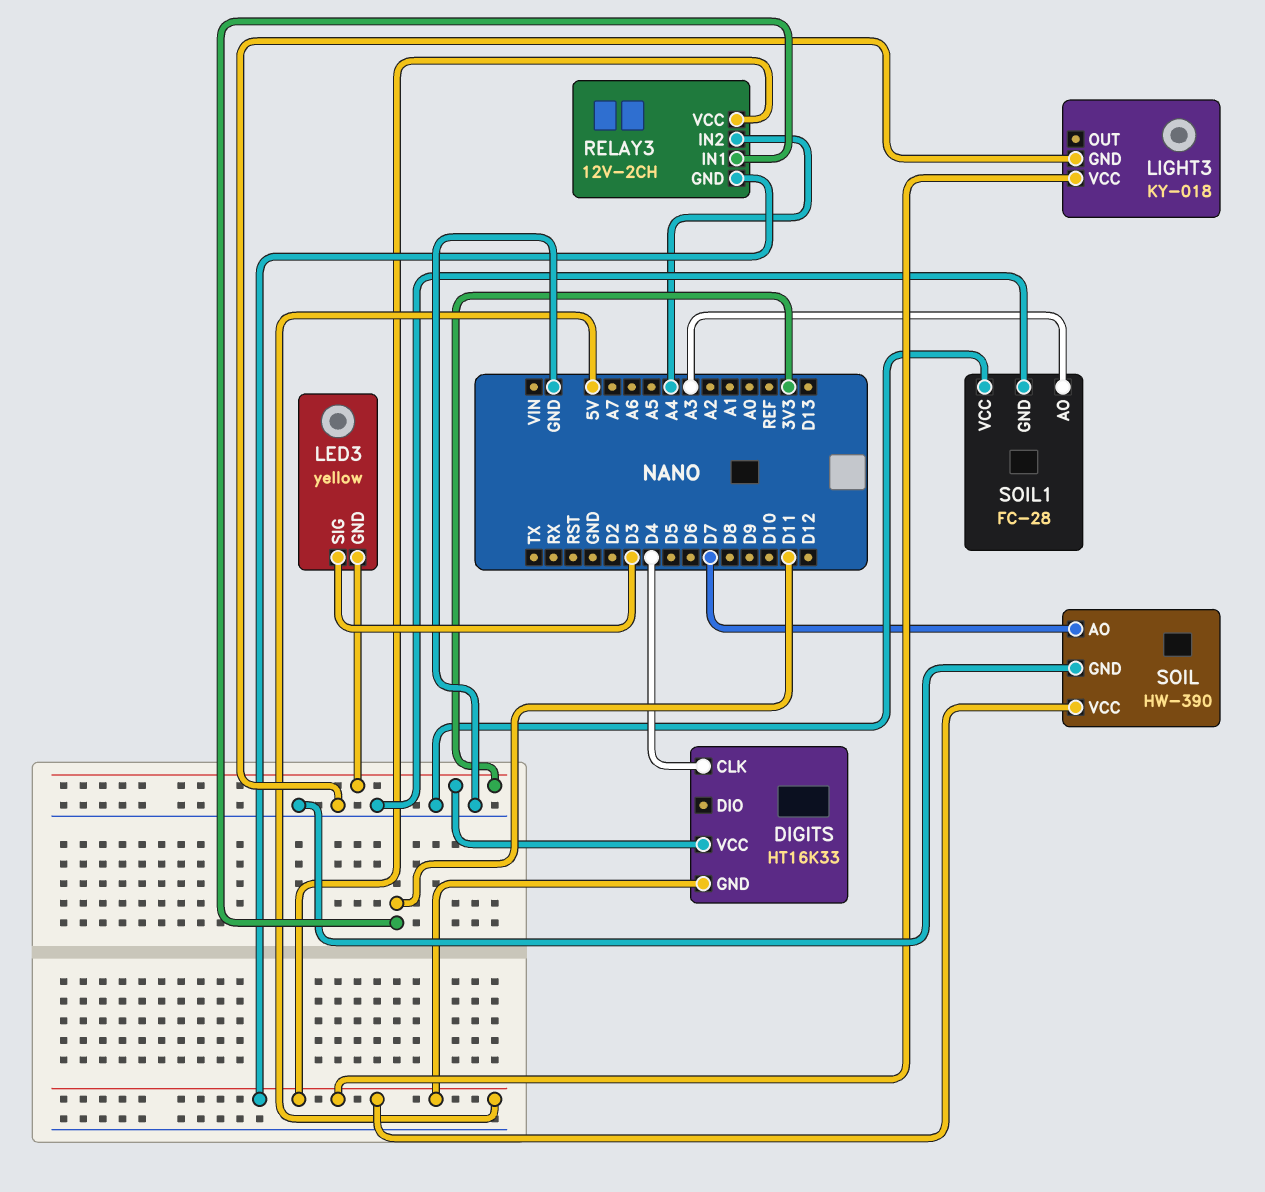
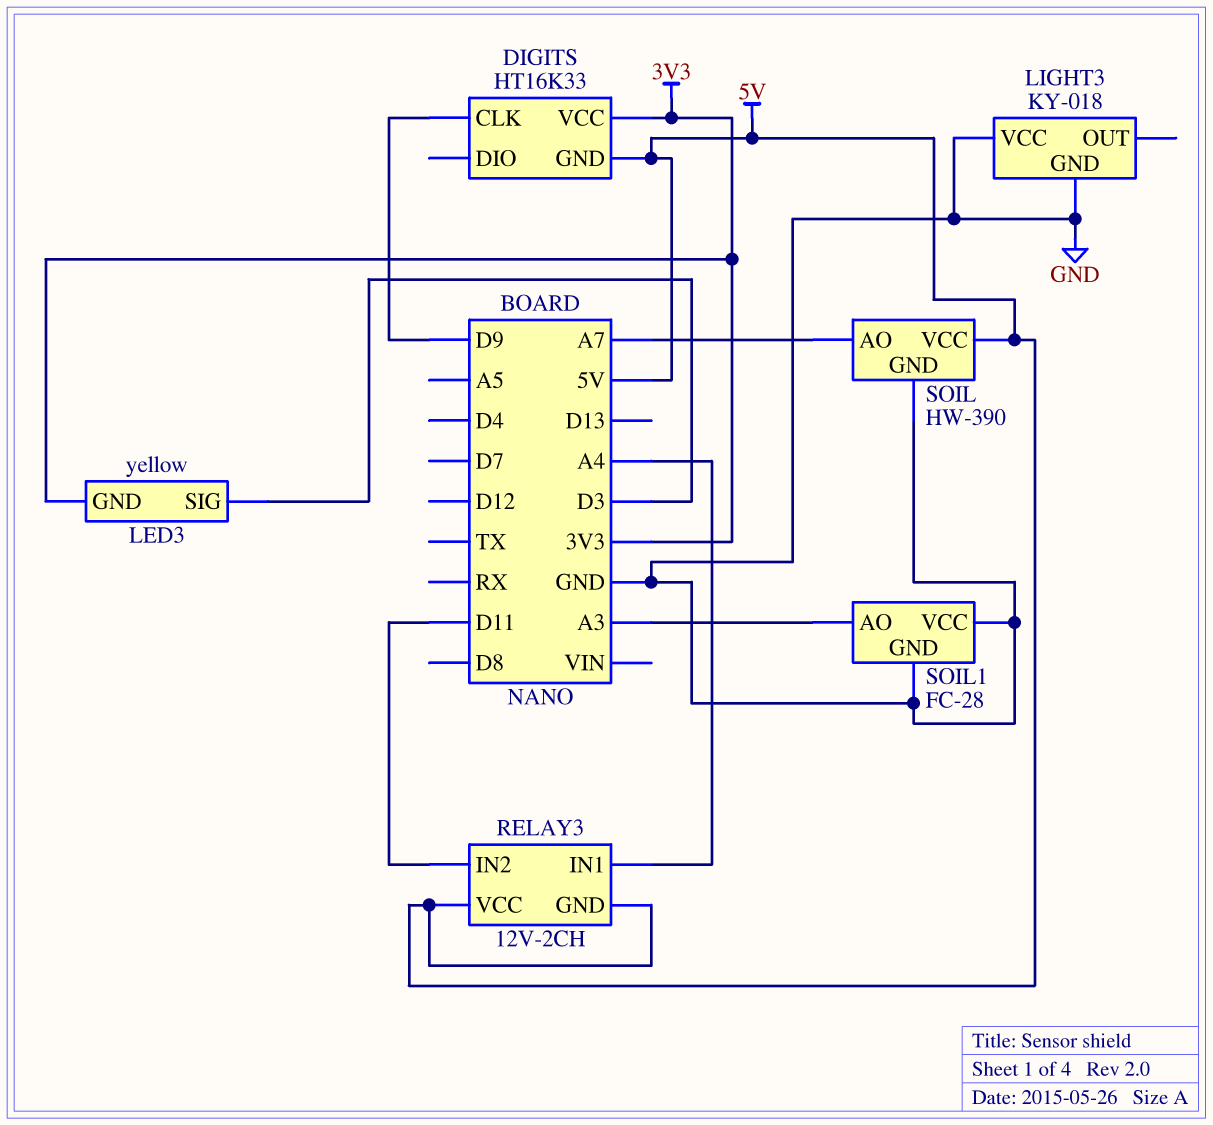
DIGITS pin CLK: D4 -> D9
LIGHT3 pin VCC: 5V -> GND
RELAY3 pin IN1: D11 -> A4
RELAY3 pin IN2: A4 -> D11
SOIL pin AO: D7 -> A7

